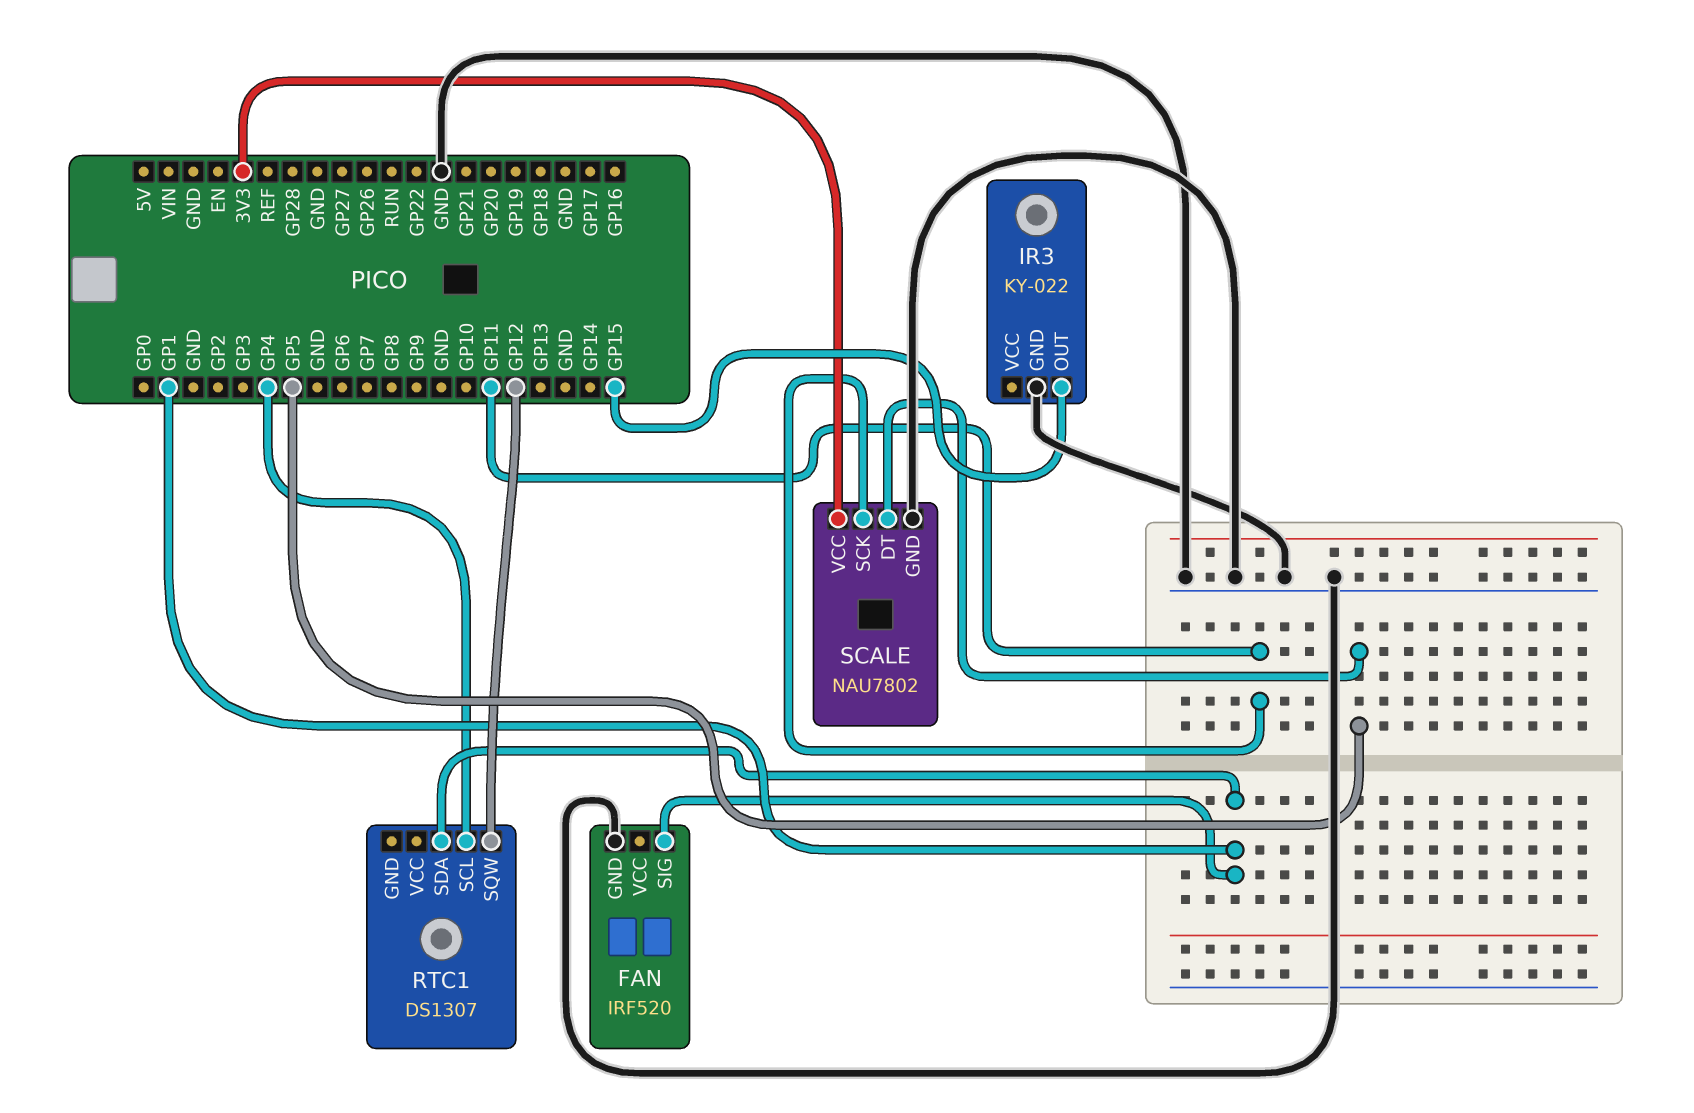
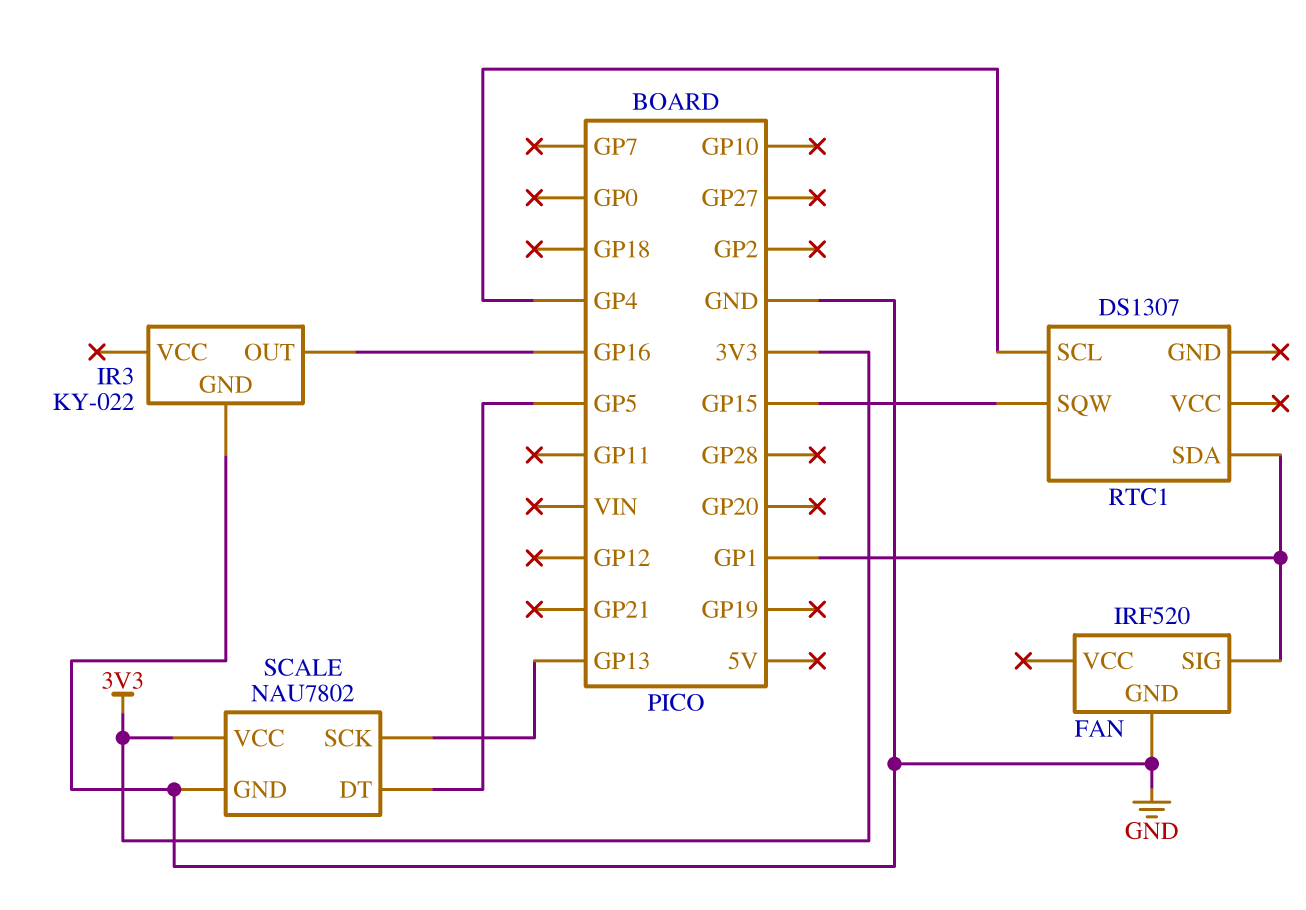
IR3 pin OUT: GP15 -> GP16
RTC1 pin SQW: GP12 -> GP15
SCALE pin SCK: GP11 -> GP13

